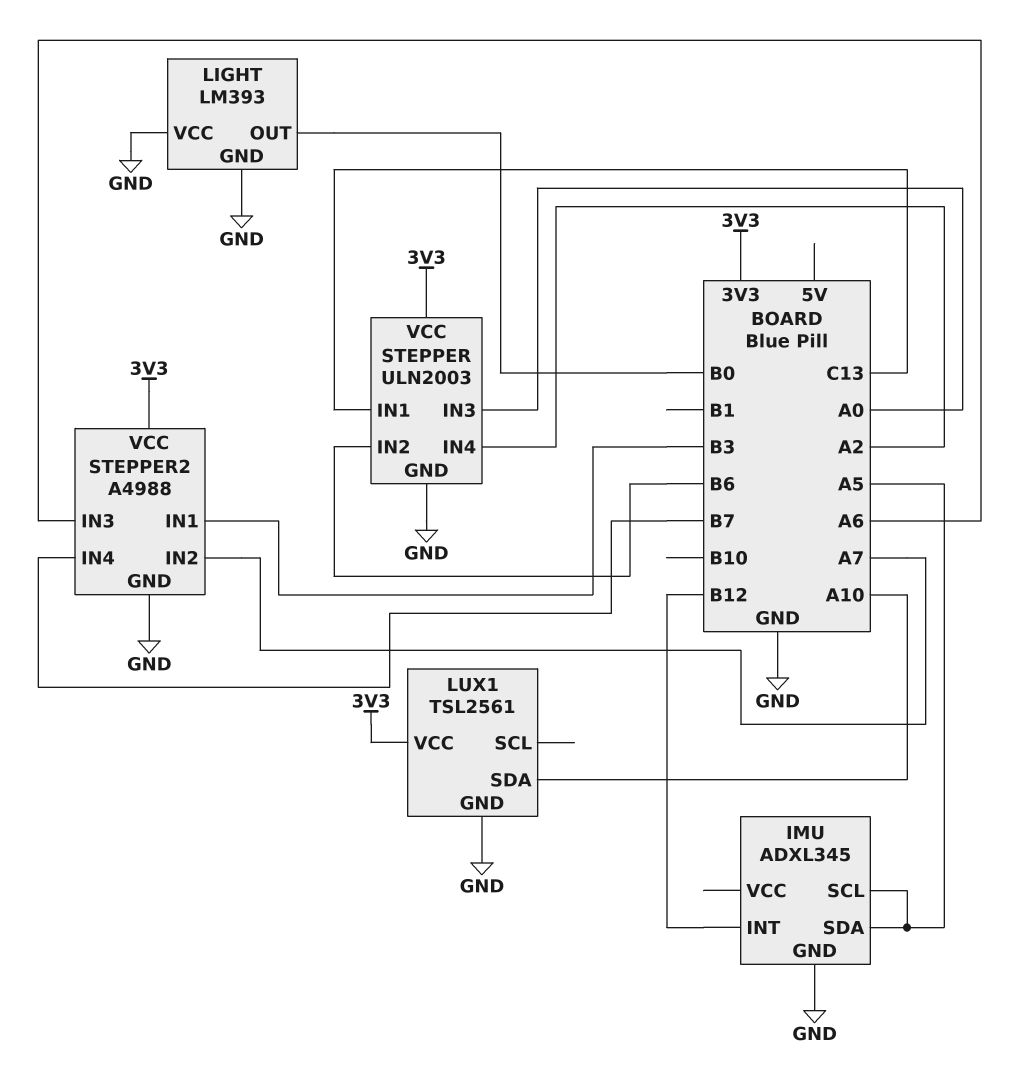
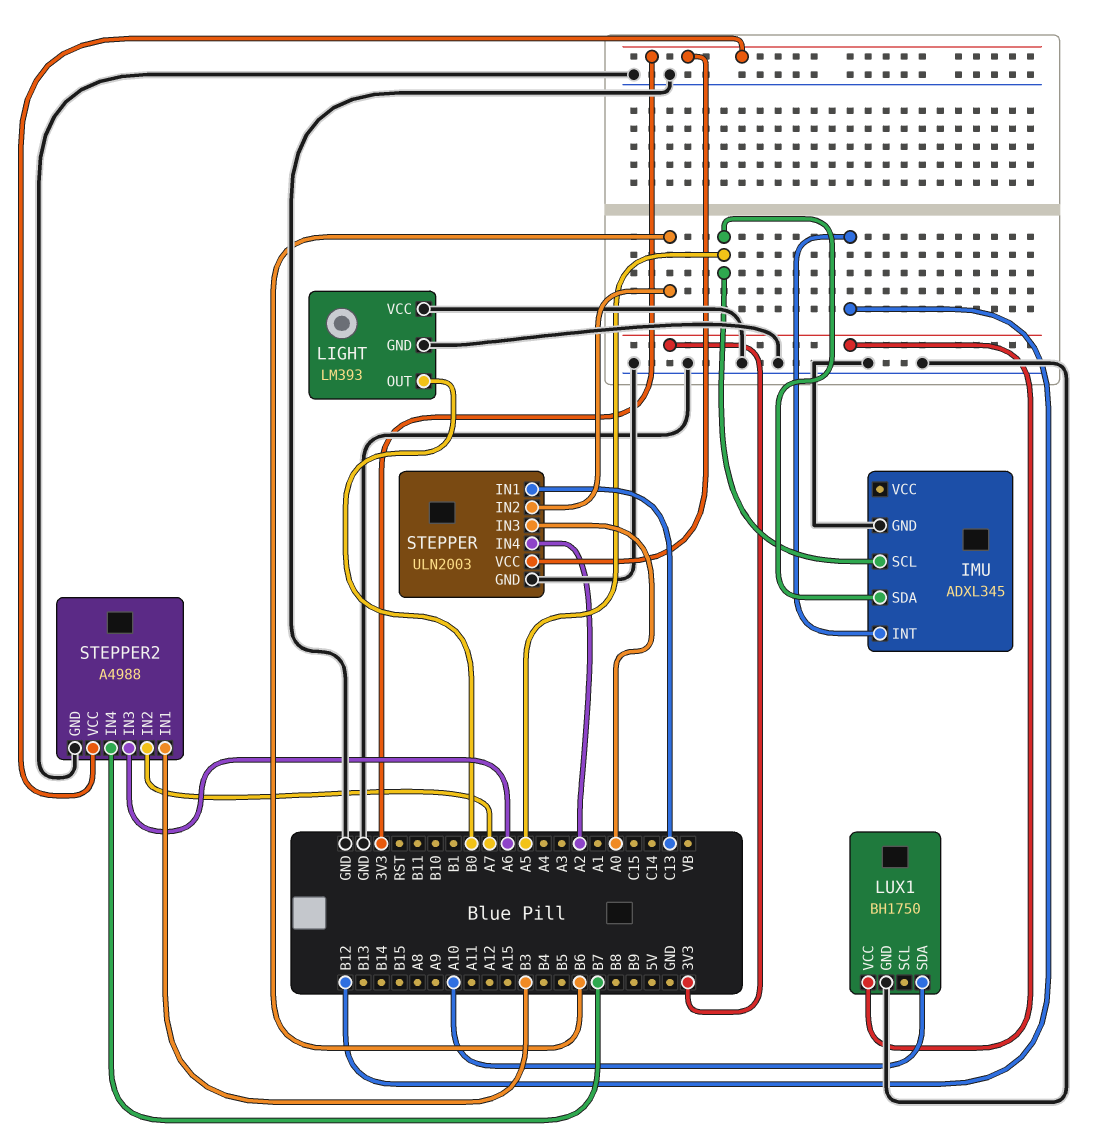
LUX1: TSL2561 -> BH1750

